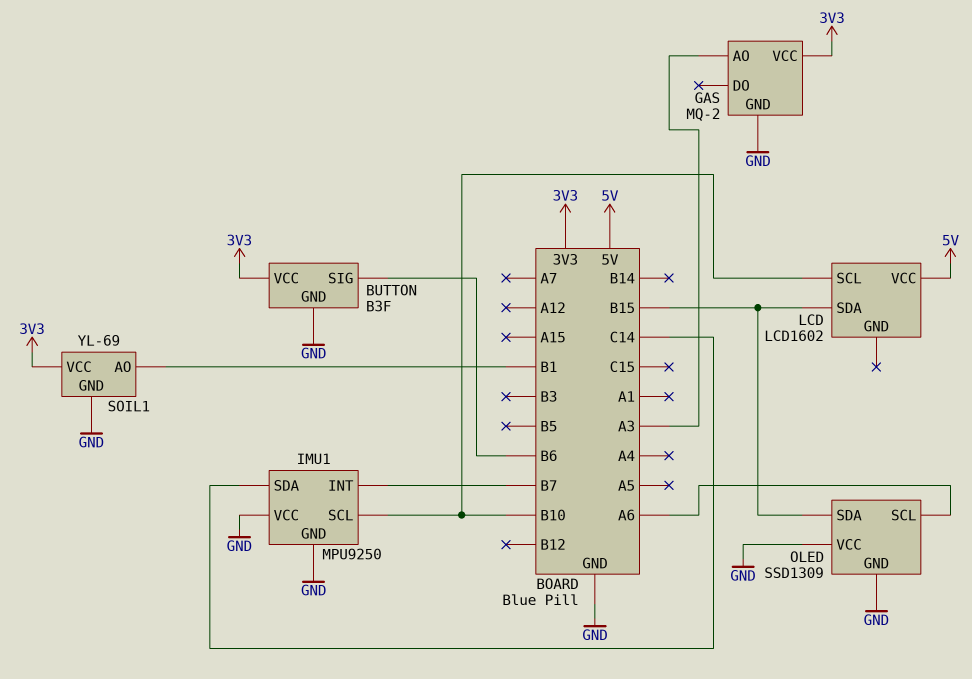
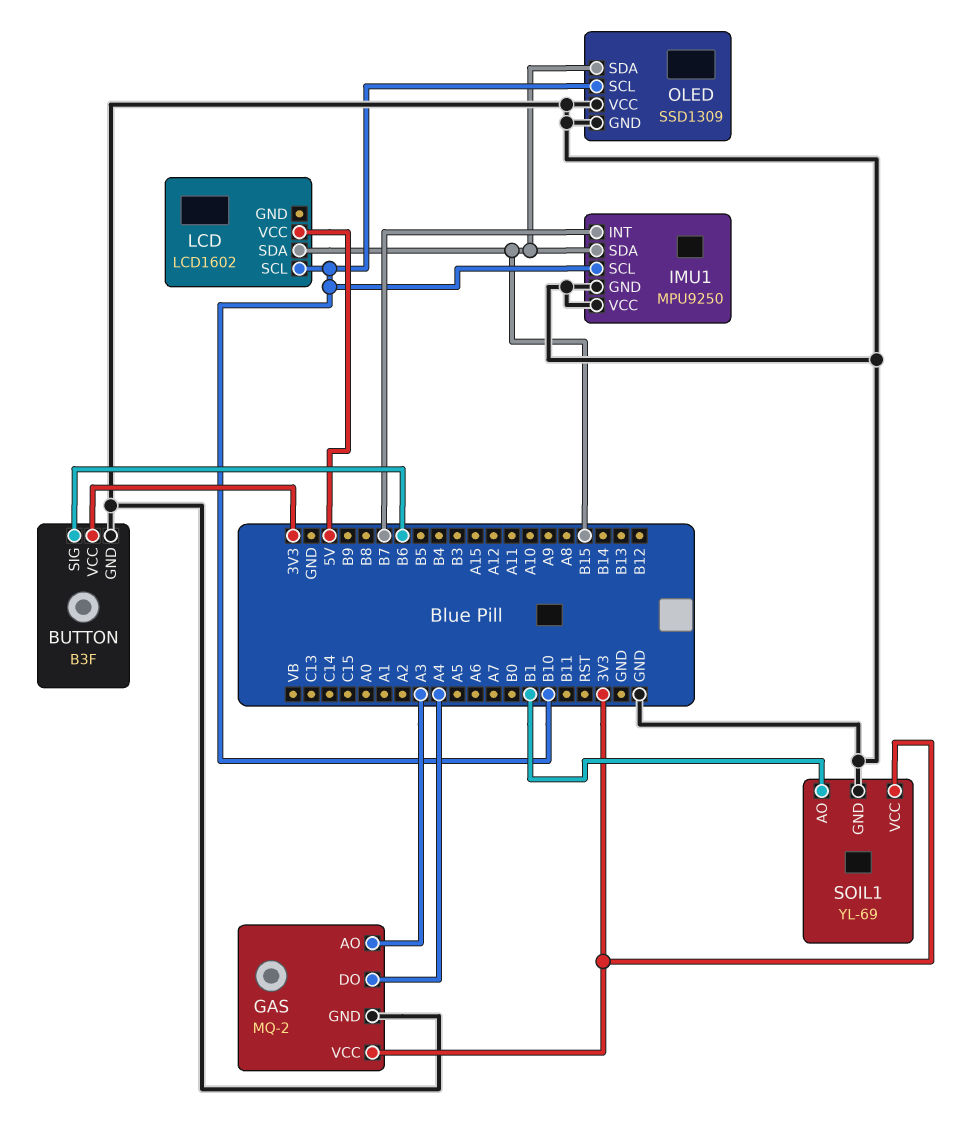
GAS pin DO: none -> A4
IMU1 pin SDA: C14 -> B15
OLED pin SCL: A6 -> B10

